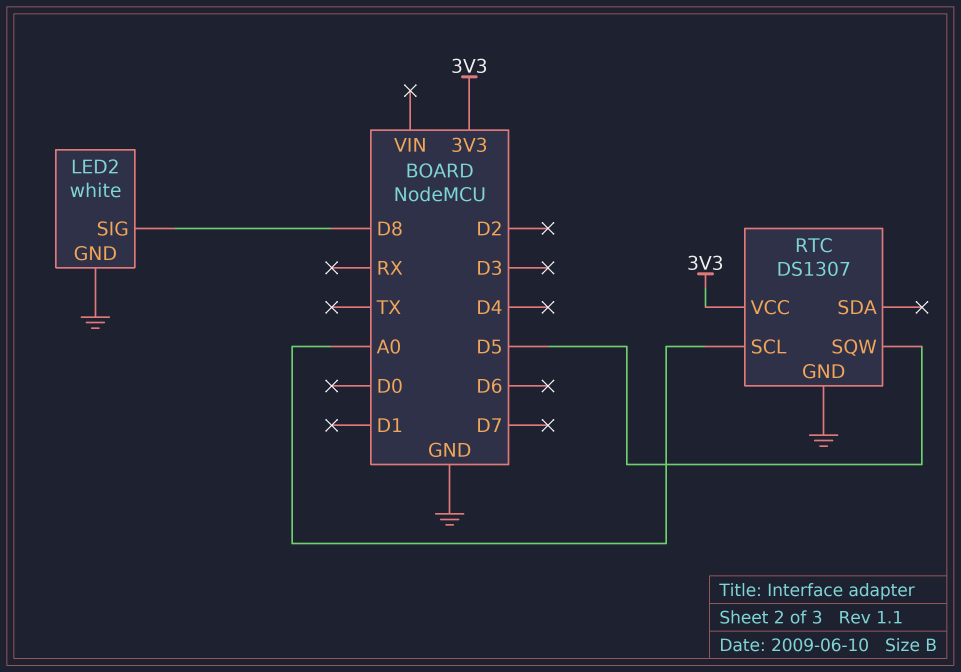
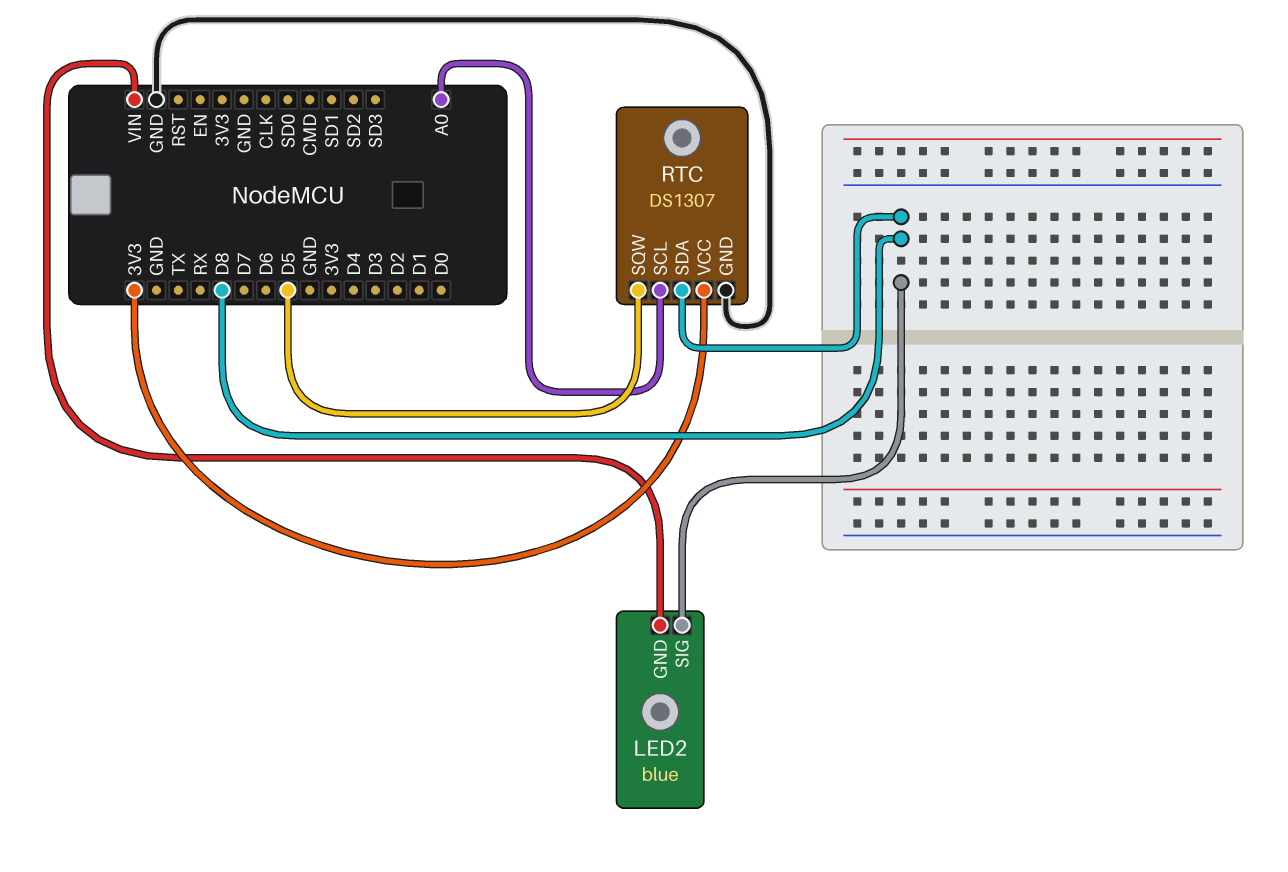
LED2: white -> blue
LED2 pin GND: GND -> VIN
RTC pin SDA: none -> D8

